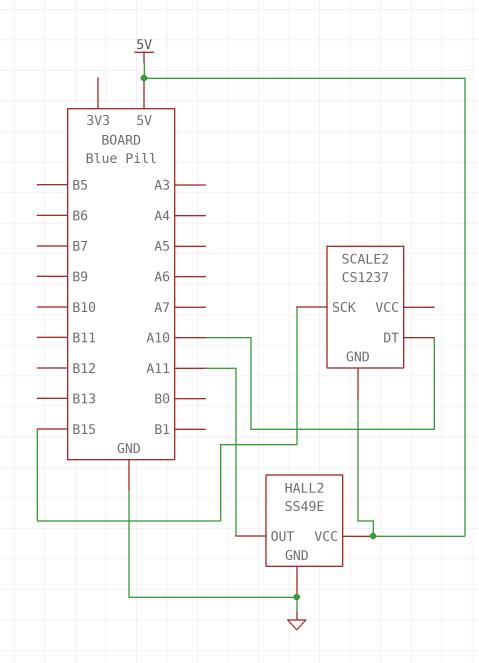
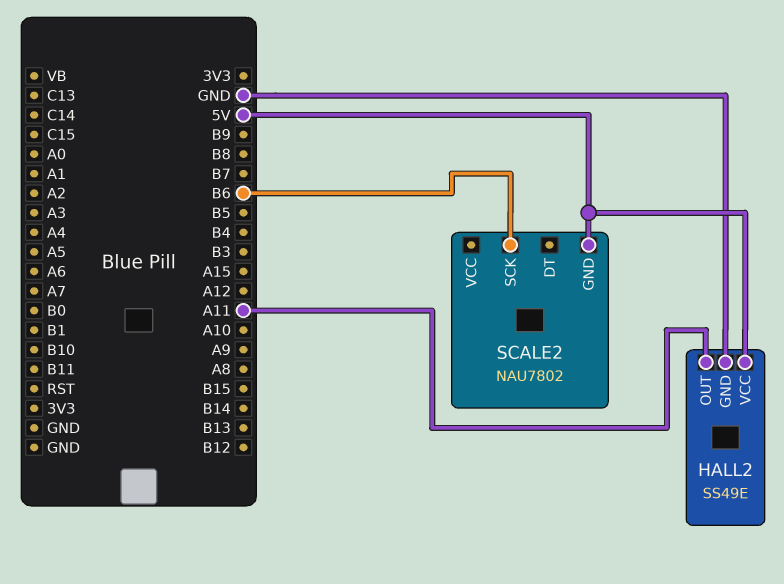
SCALE2: CS1237 -> NAU7802
SCALE2 pin DT: A10 -> none
SCALE2 pin SCK: B15 -> B6

